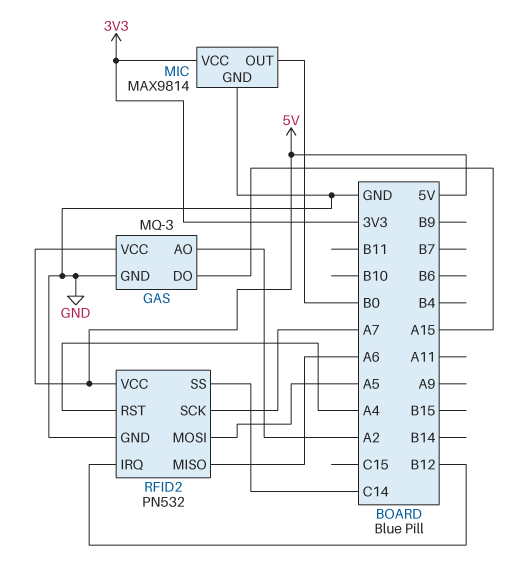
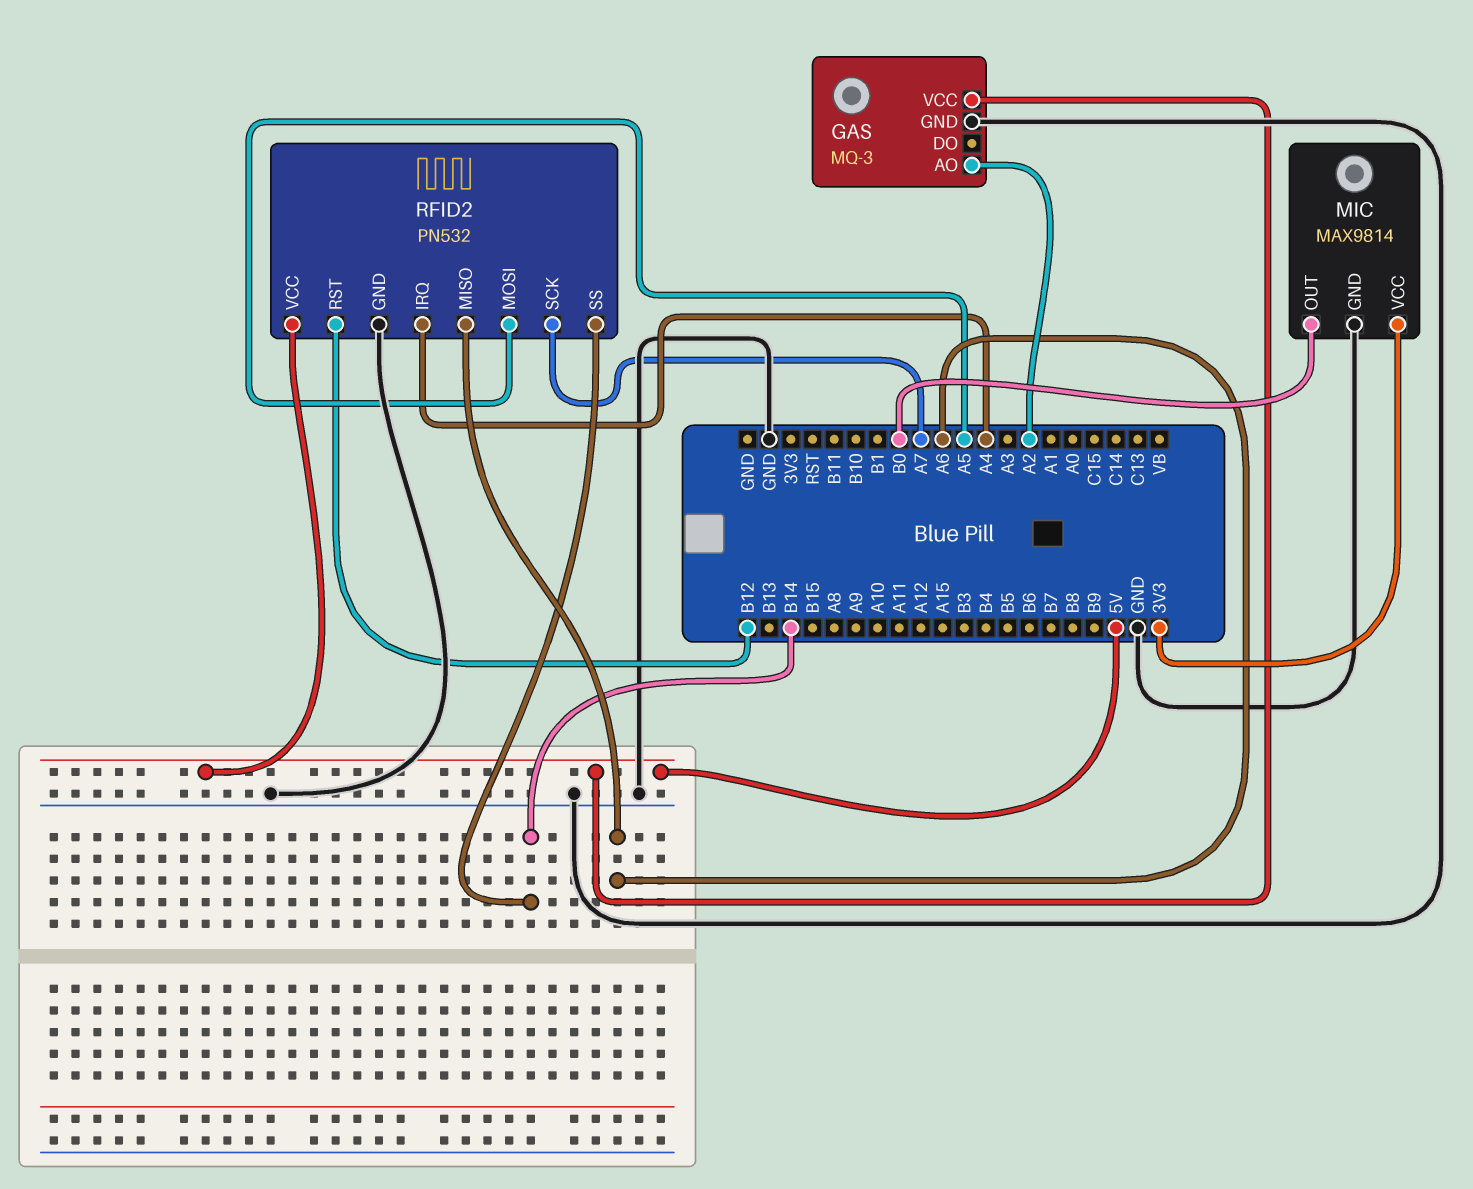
GAS pin DO: A15 -> none
RFID2 pin IRQ: B12 -> A4
RFID2 pin RST: A4 -> B12
RFID2 pin SS: C14 -> B14

